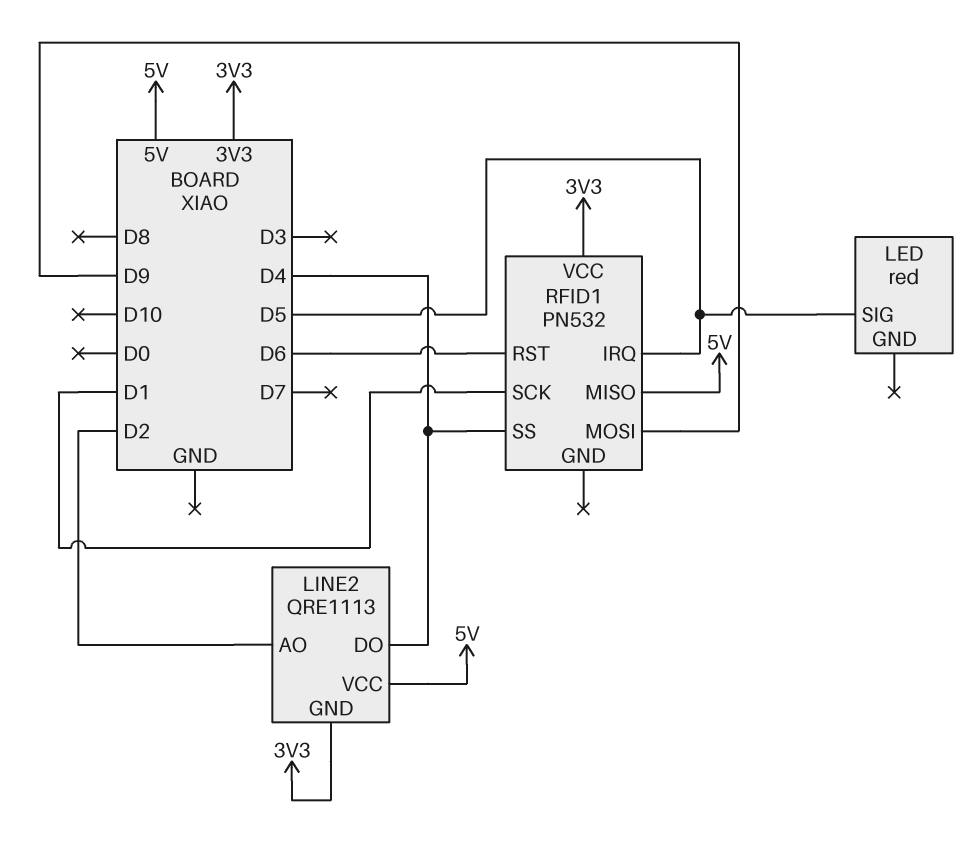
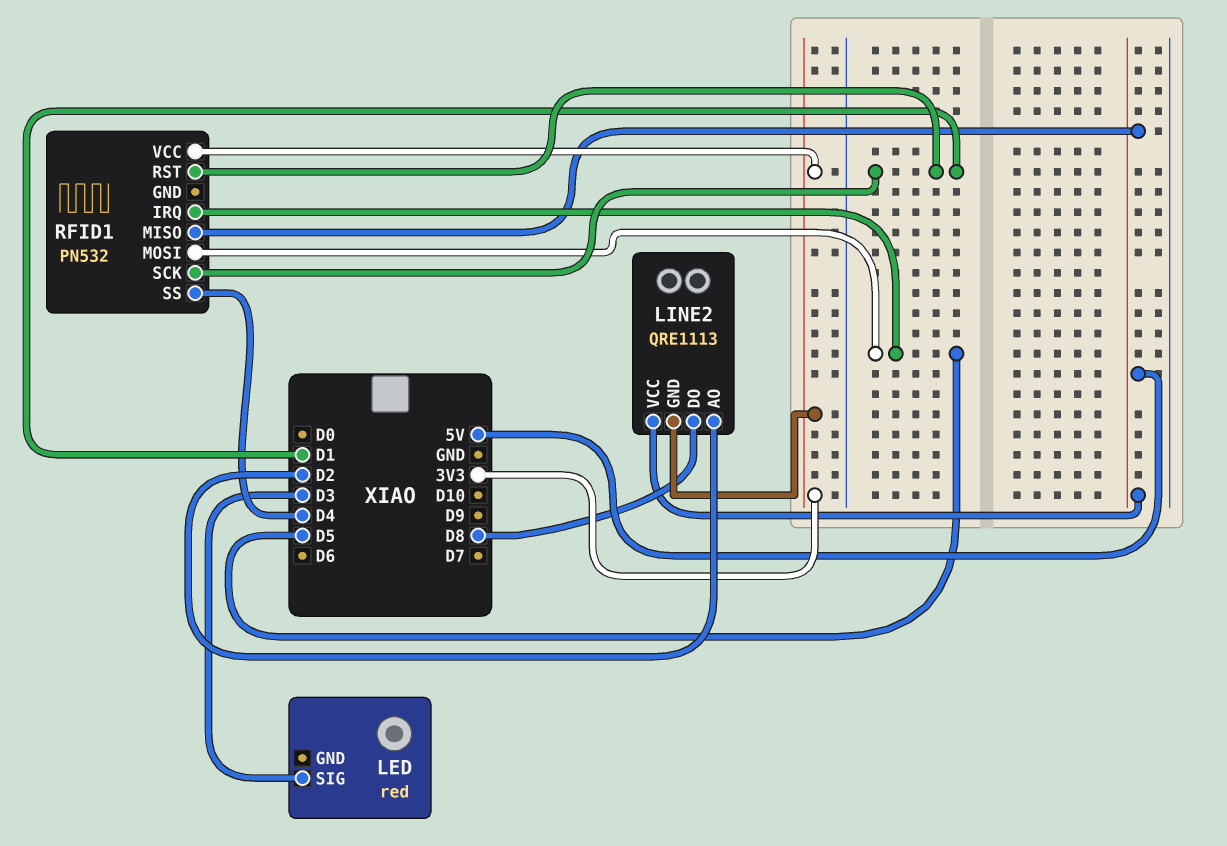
LED pin SIG: D5 -> D3
LINE2 pin DO: D4 -> D8
RFID1 pin MOSI: D9 -> D5
RFID1 pin RST: D6 -> D1

